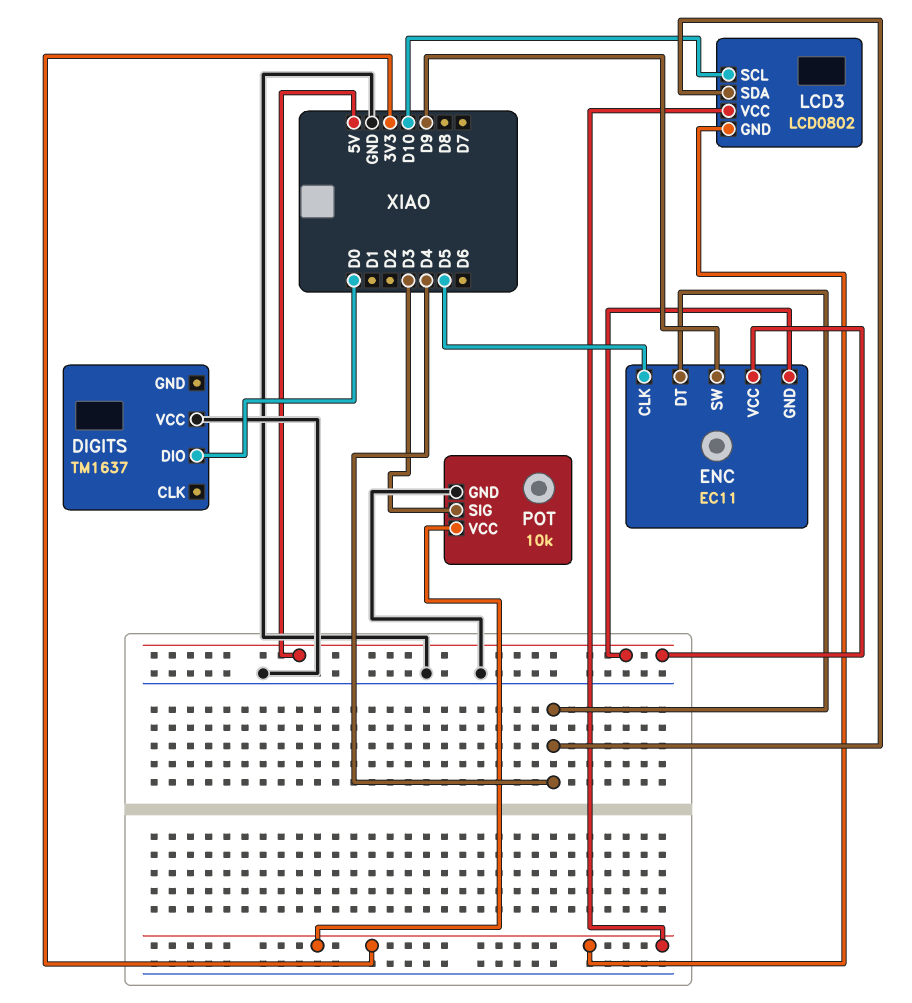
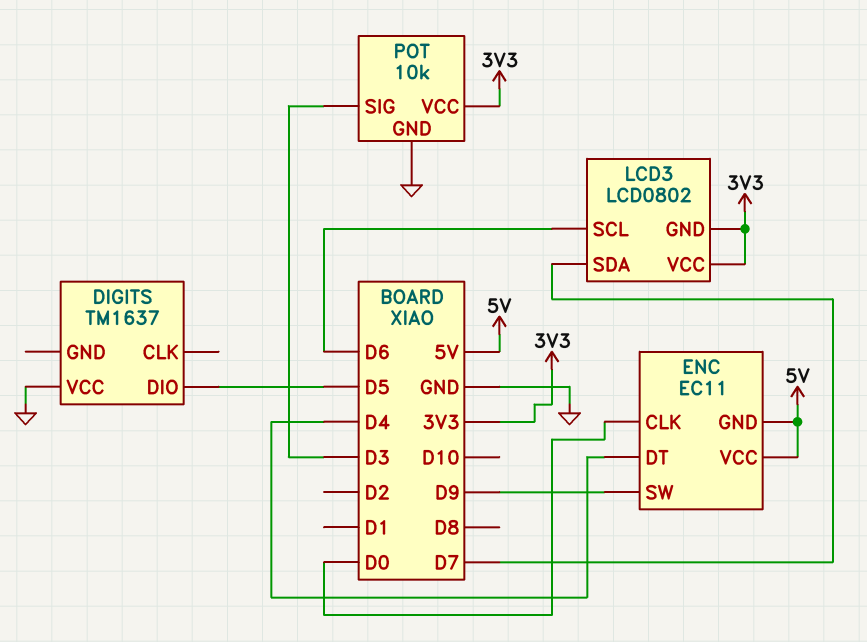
DIGITS pin DIO: D0 -> D5
ENC pin CLK: D5 -> D0
LCD3 pin SCL: D10 -> D6
LCD3 pin SDA: D4 -> D7

